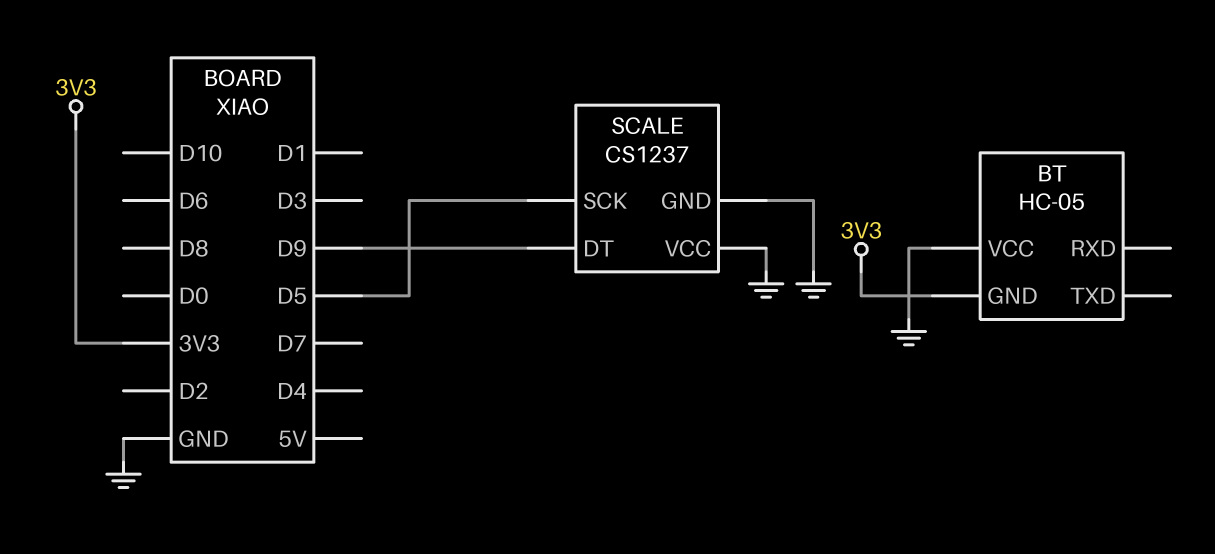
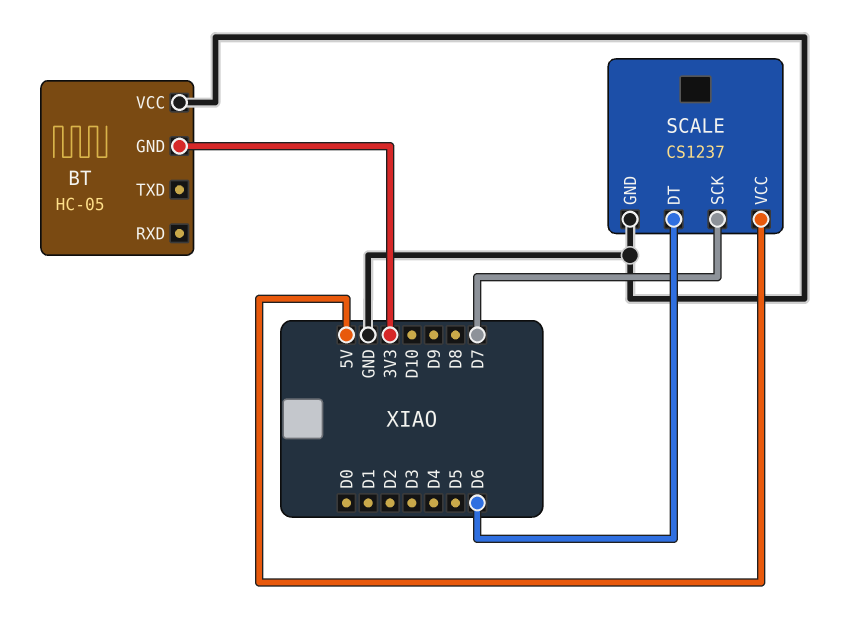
SCALE pin DT: D9 -> D6
SCALE pin SCK: D5 -> D7
SCALE pin VCC: GND -> 5V

